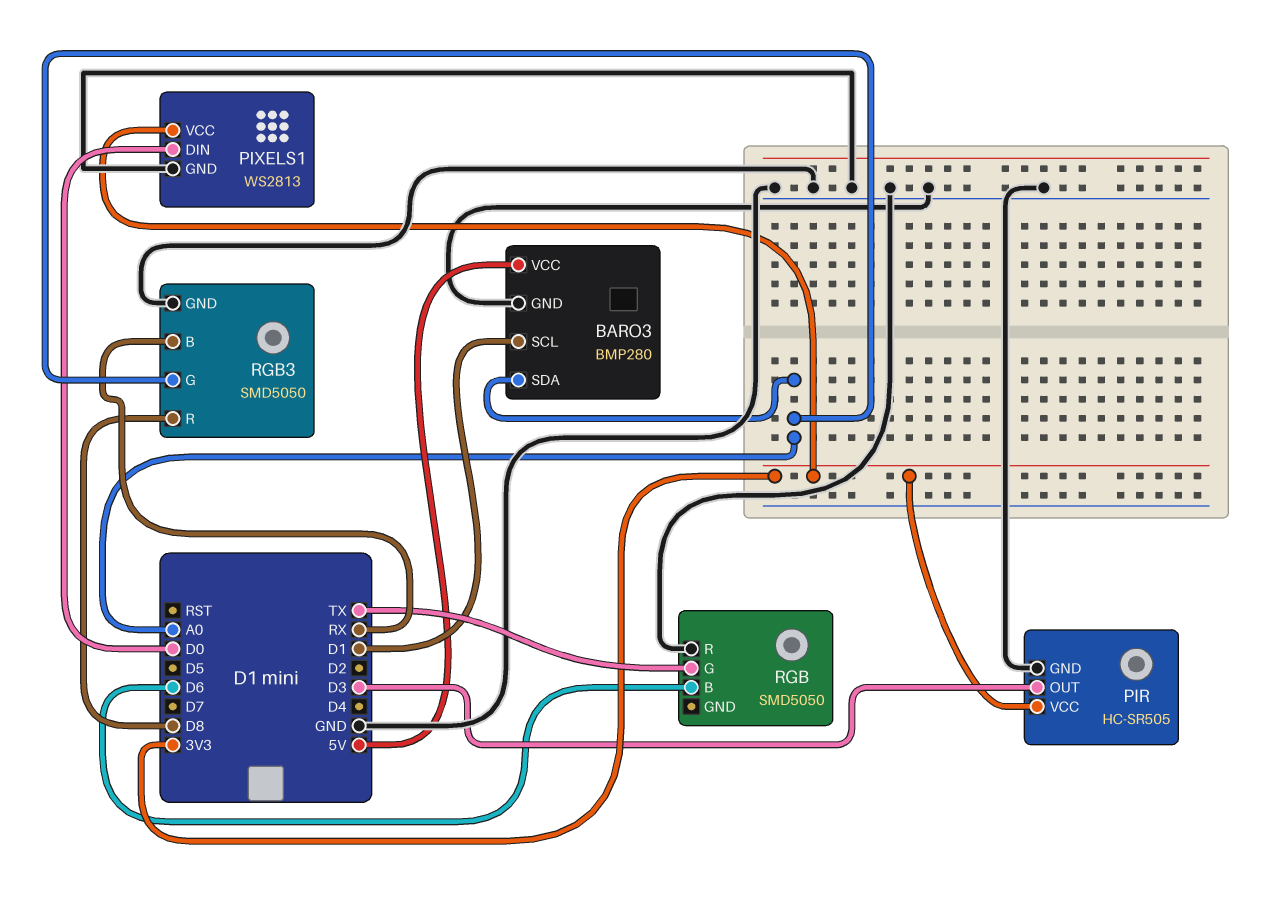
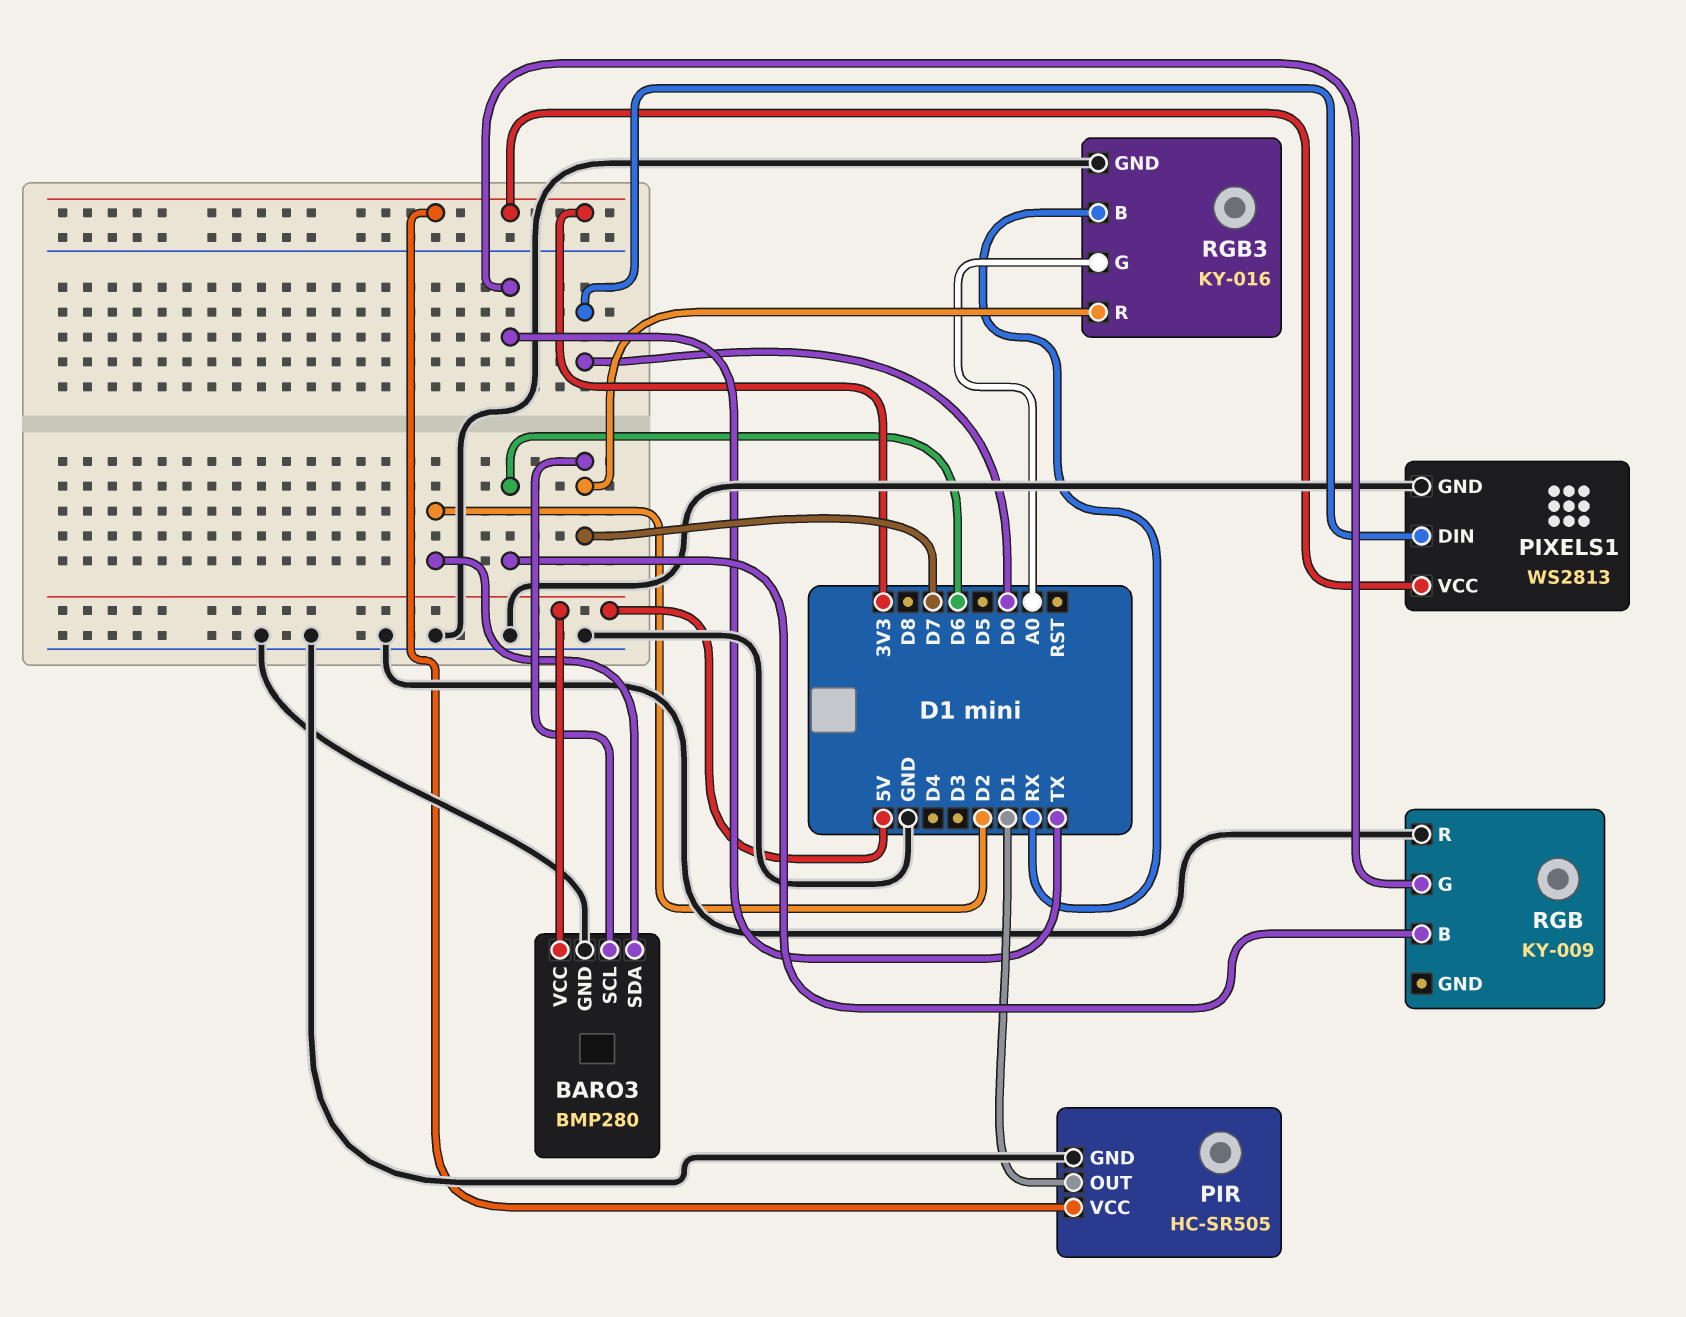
BARO3 pin SCL: D1 -> D7
BARO3 pin SDA: A0 -> D2
PIR pin OUT: D3 -> D1
RGB: SMD5050 -> KY-009
RGB3: SMD5050 -> KY-016
RGB3 pin R: D8 -> D7

